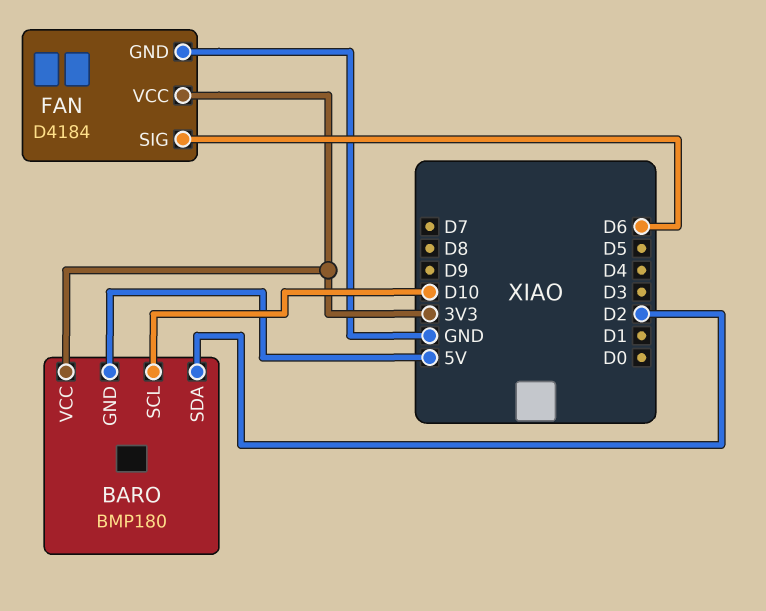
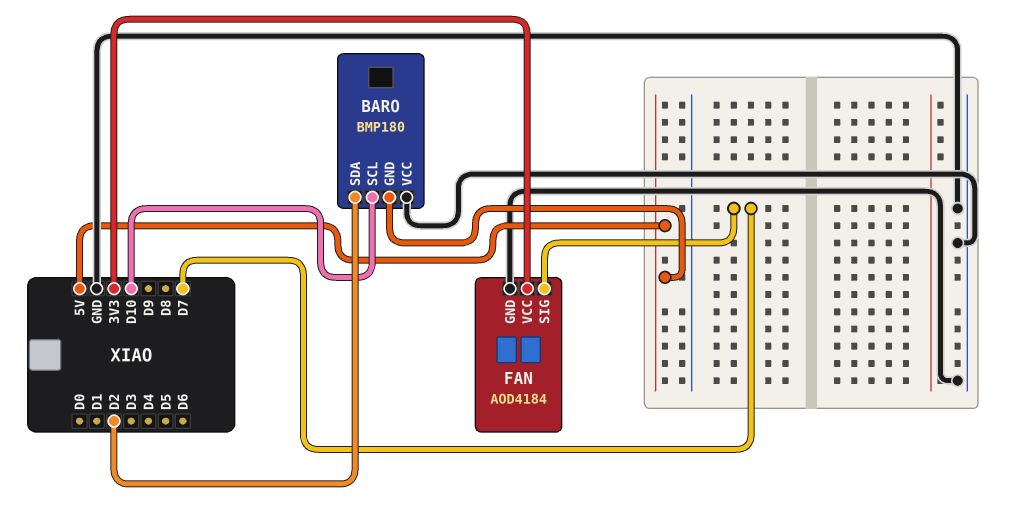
BARO pin VCC: 3V3 -> GND
FAN: D4184 -> AOD4184
FAN pin SIG: D6 -> D7

